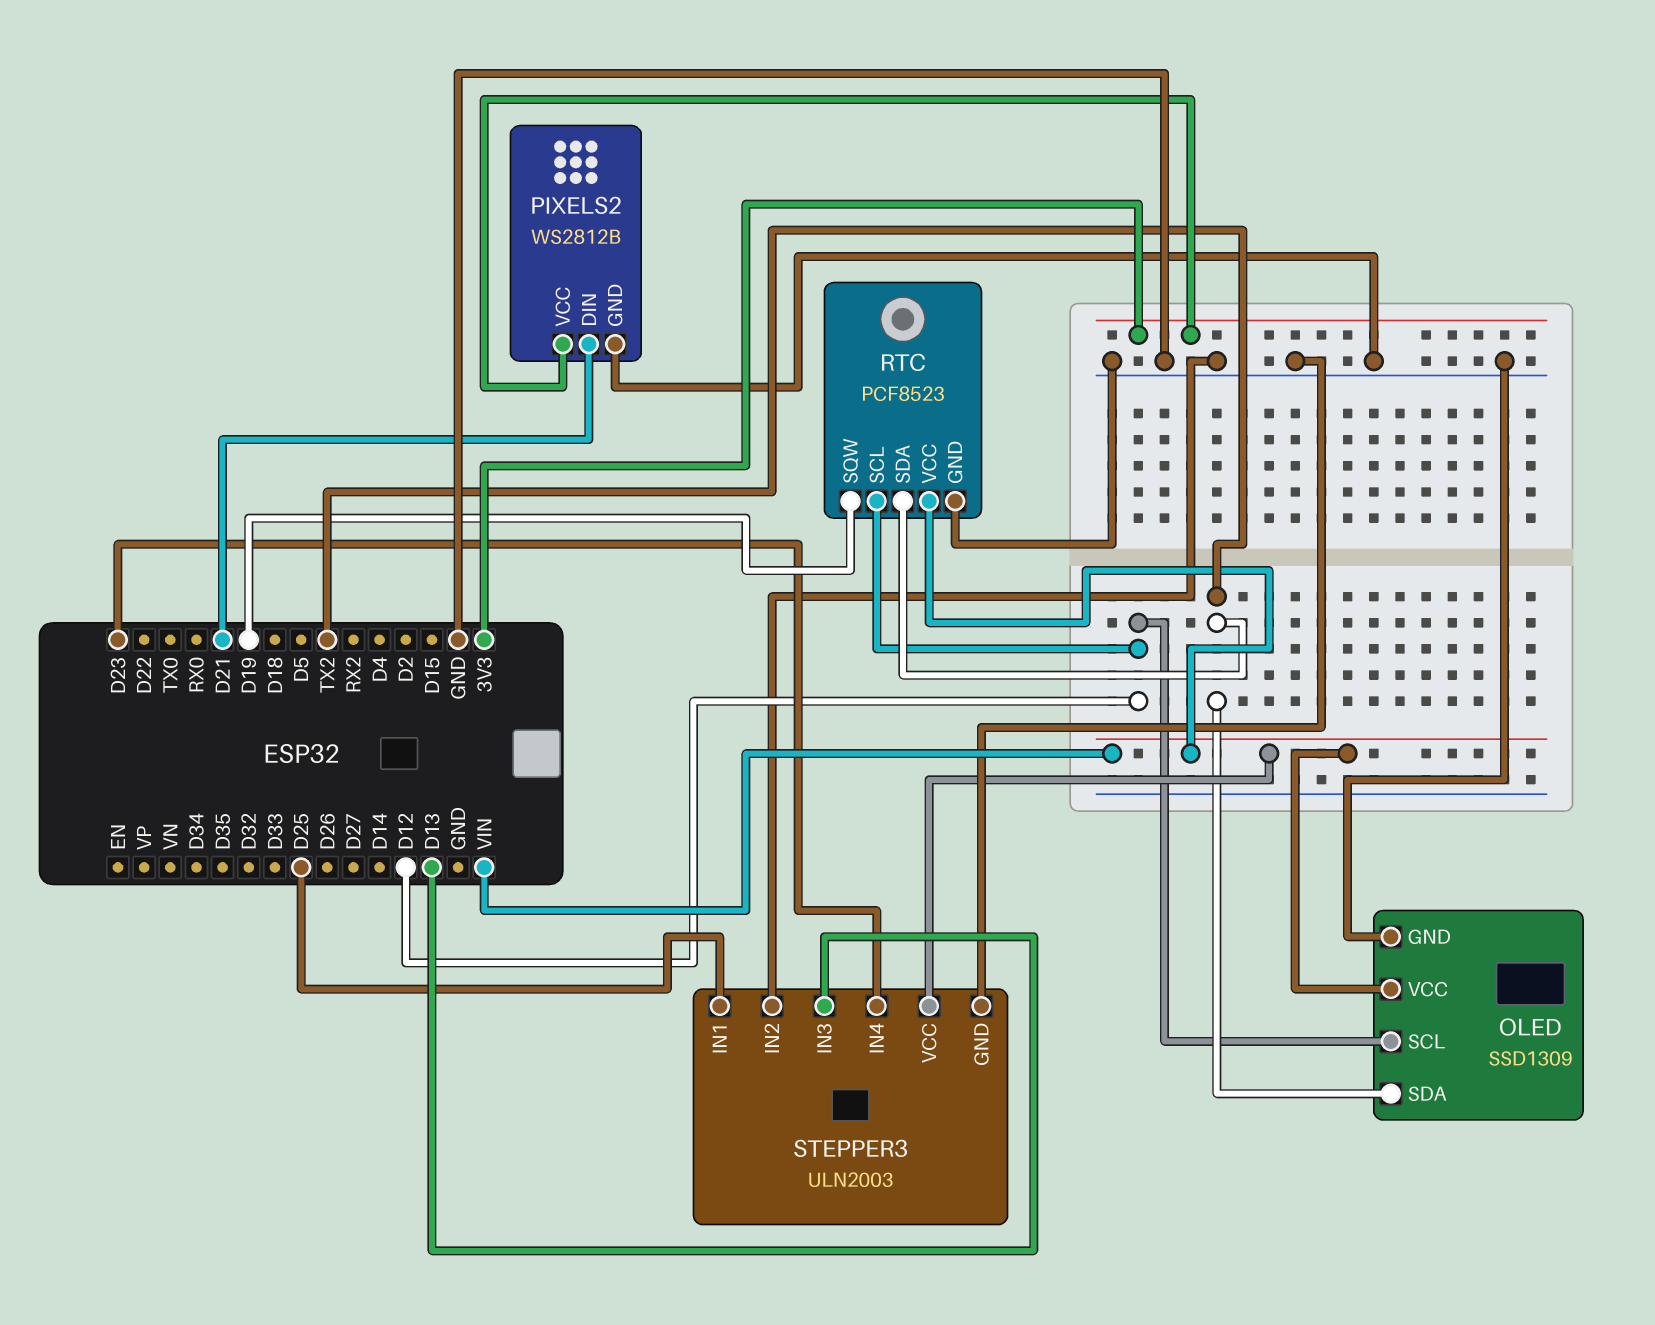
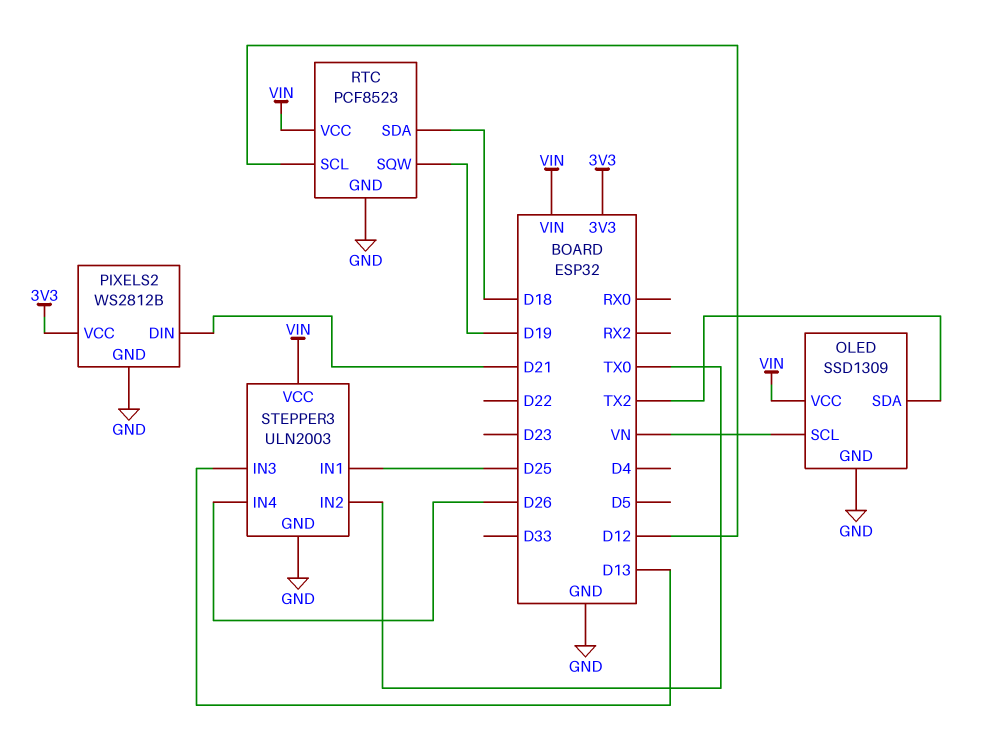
OLED pin SCL: D12 -> VN
RTC pin SDA: TX2 -> D18
STEPPER3 pin IN2: GND -> TX0
STEPPER3 pin IN4: D23 -> D26

